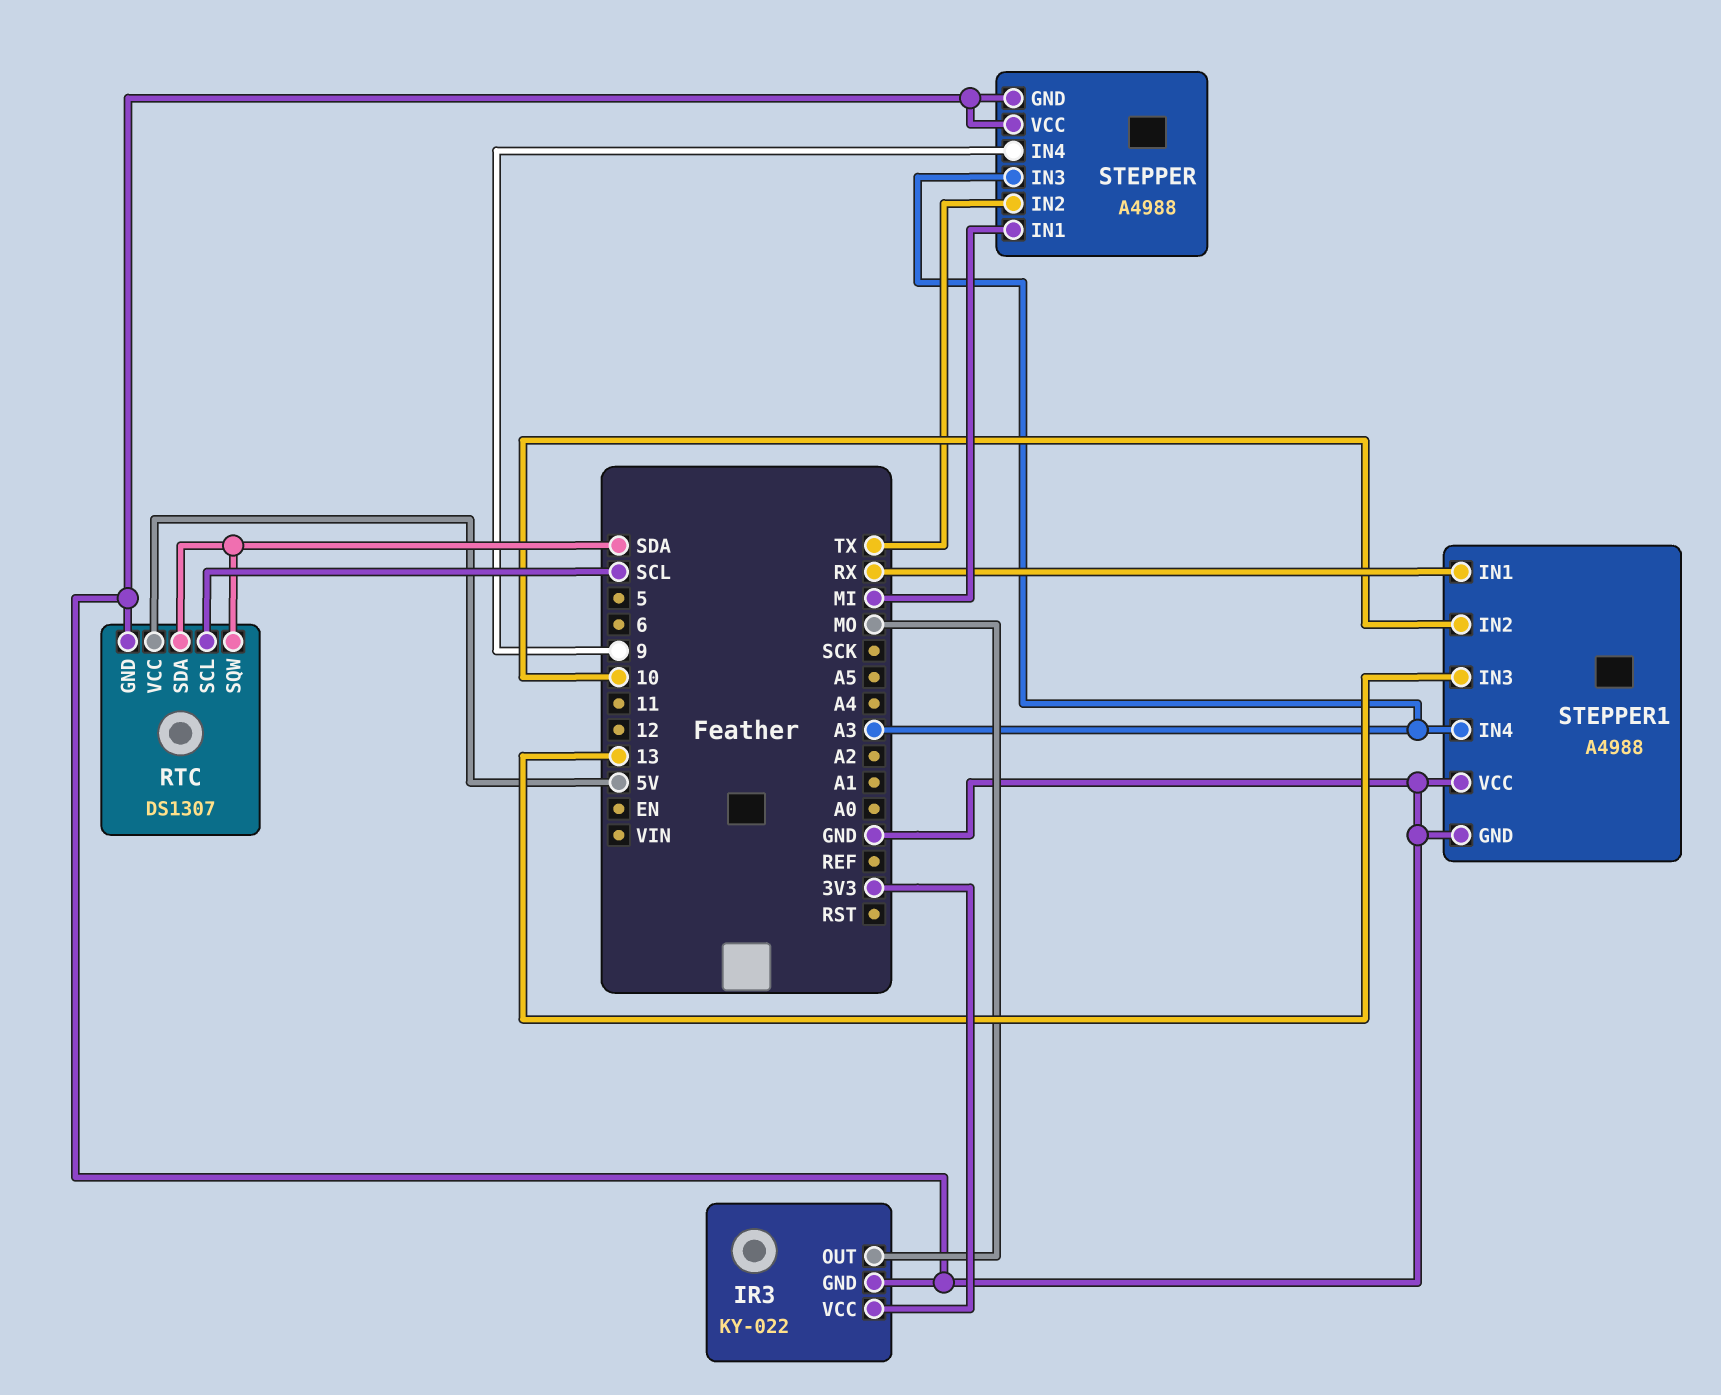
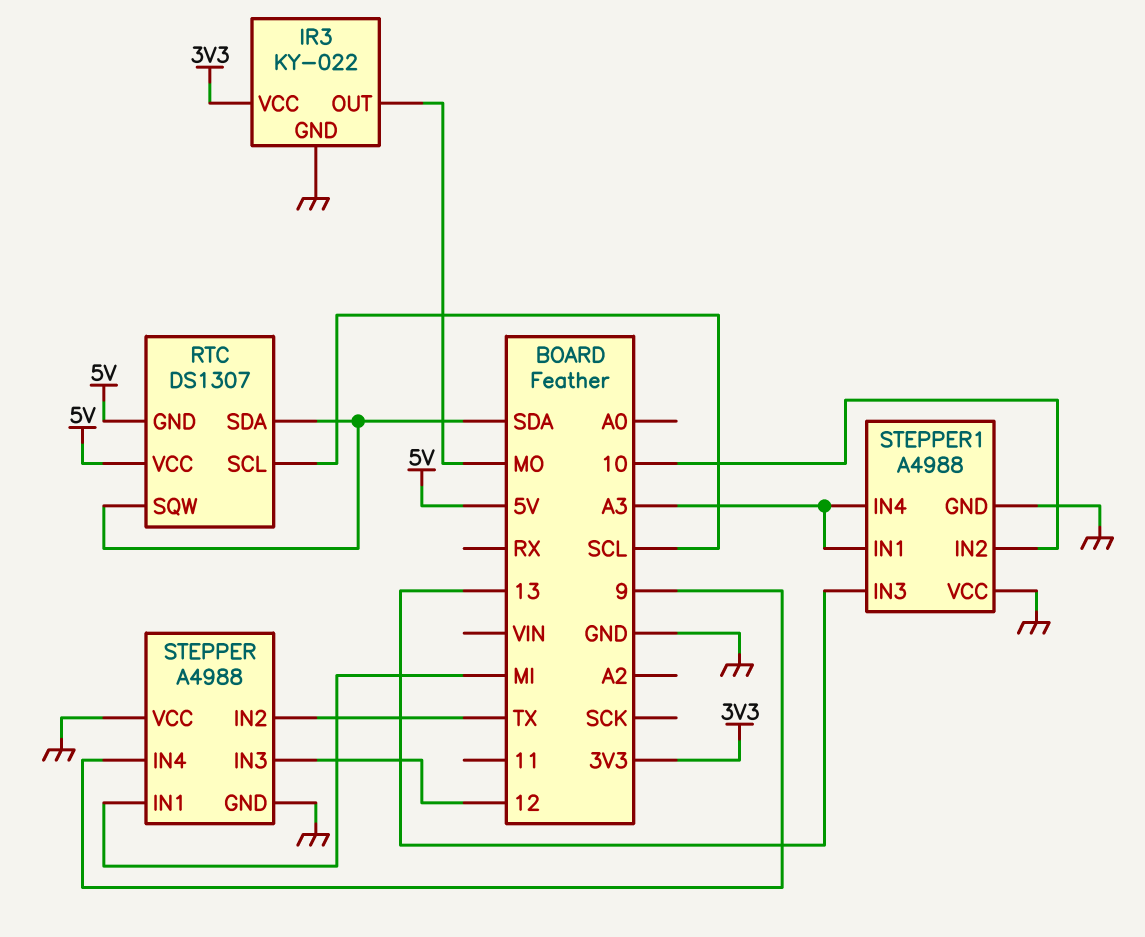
RTC pin GND: GND -> 5V
STEPPER pin IN3: A3 -> 12
STEPPER1 pin IN1: RX -> A3

